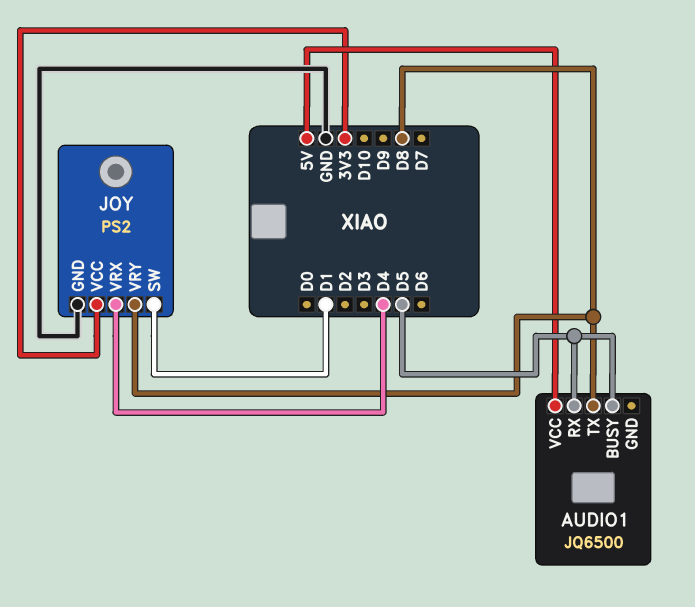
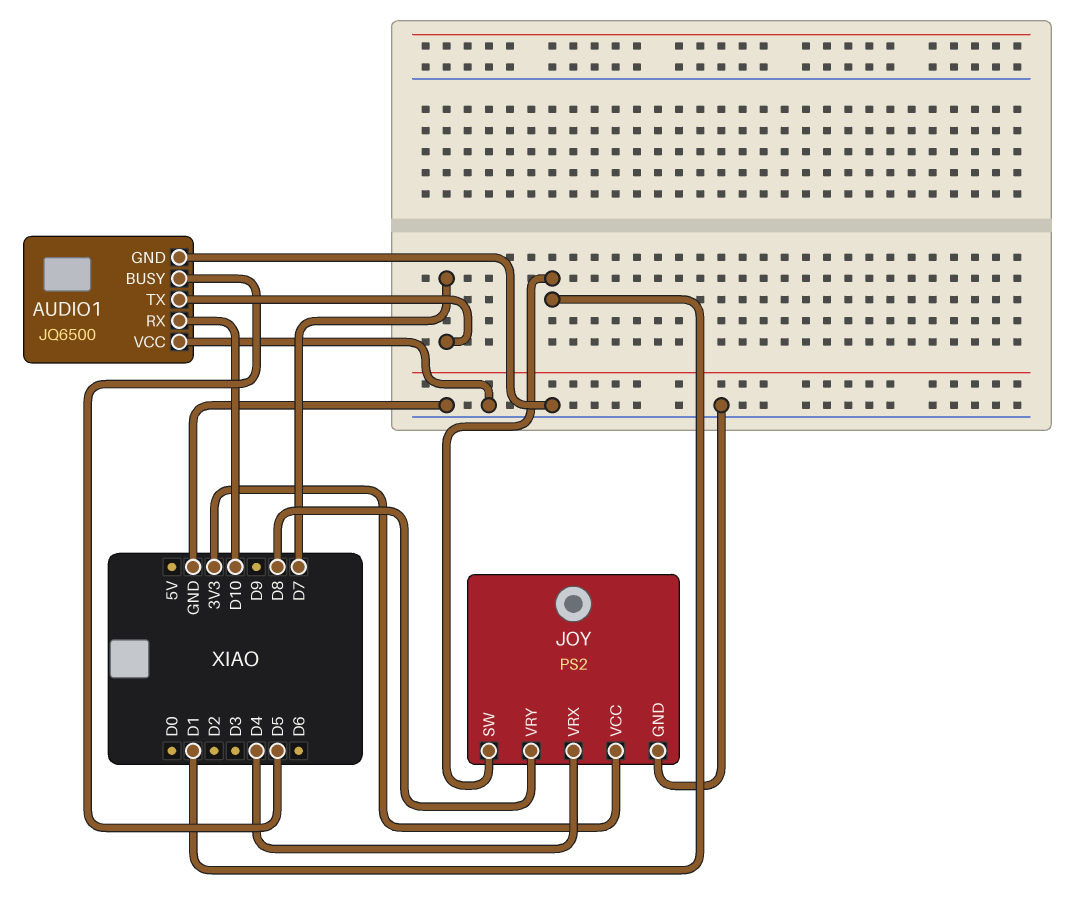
AUDIO1 pin GND: none -> GND
AUDIO1 pin RX: D5 -> D10
AUDIO1 pin TX: D8 -> D7
AUDIO1 pin VCC: 5V -> GND

